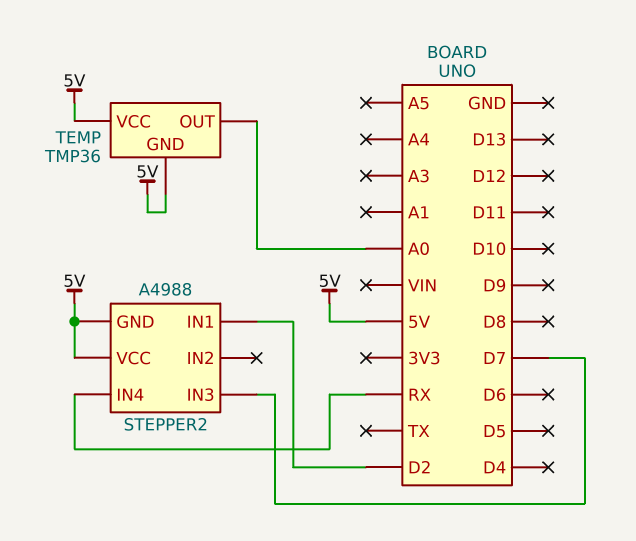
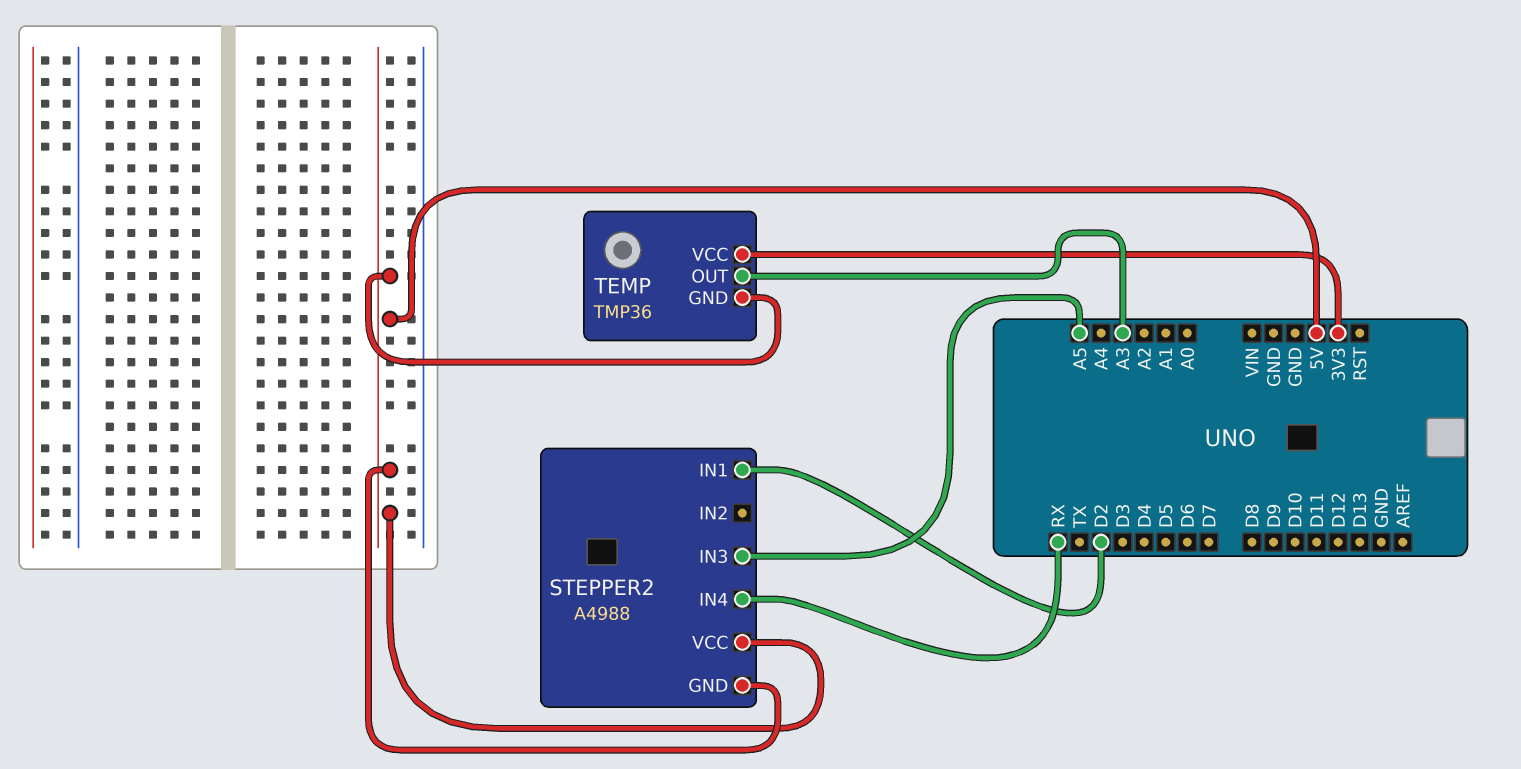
STEPPER2 pin IN3: D7 -> A5
TEMP pin OUT: A0 -> A3
TEMP pin VCC: 5V -> 3V3

